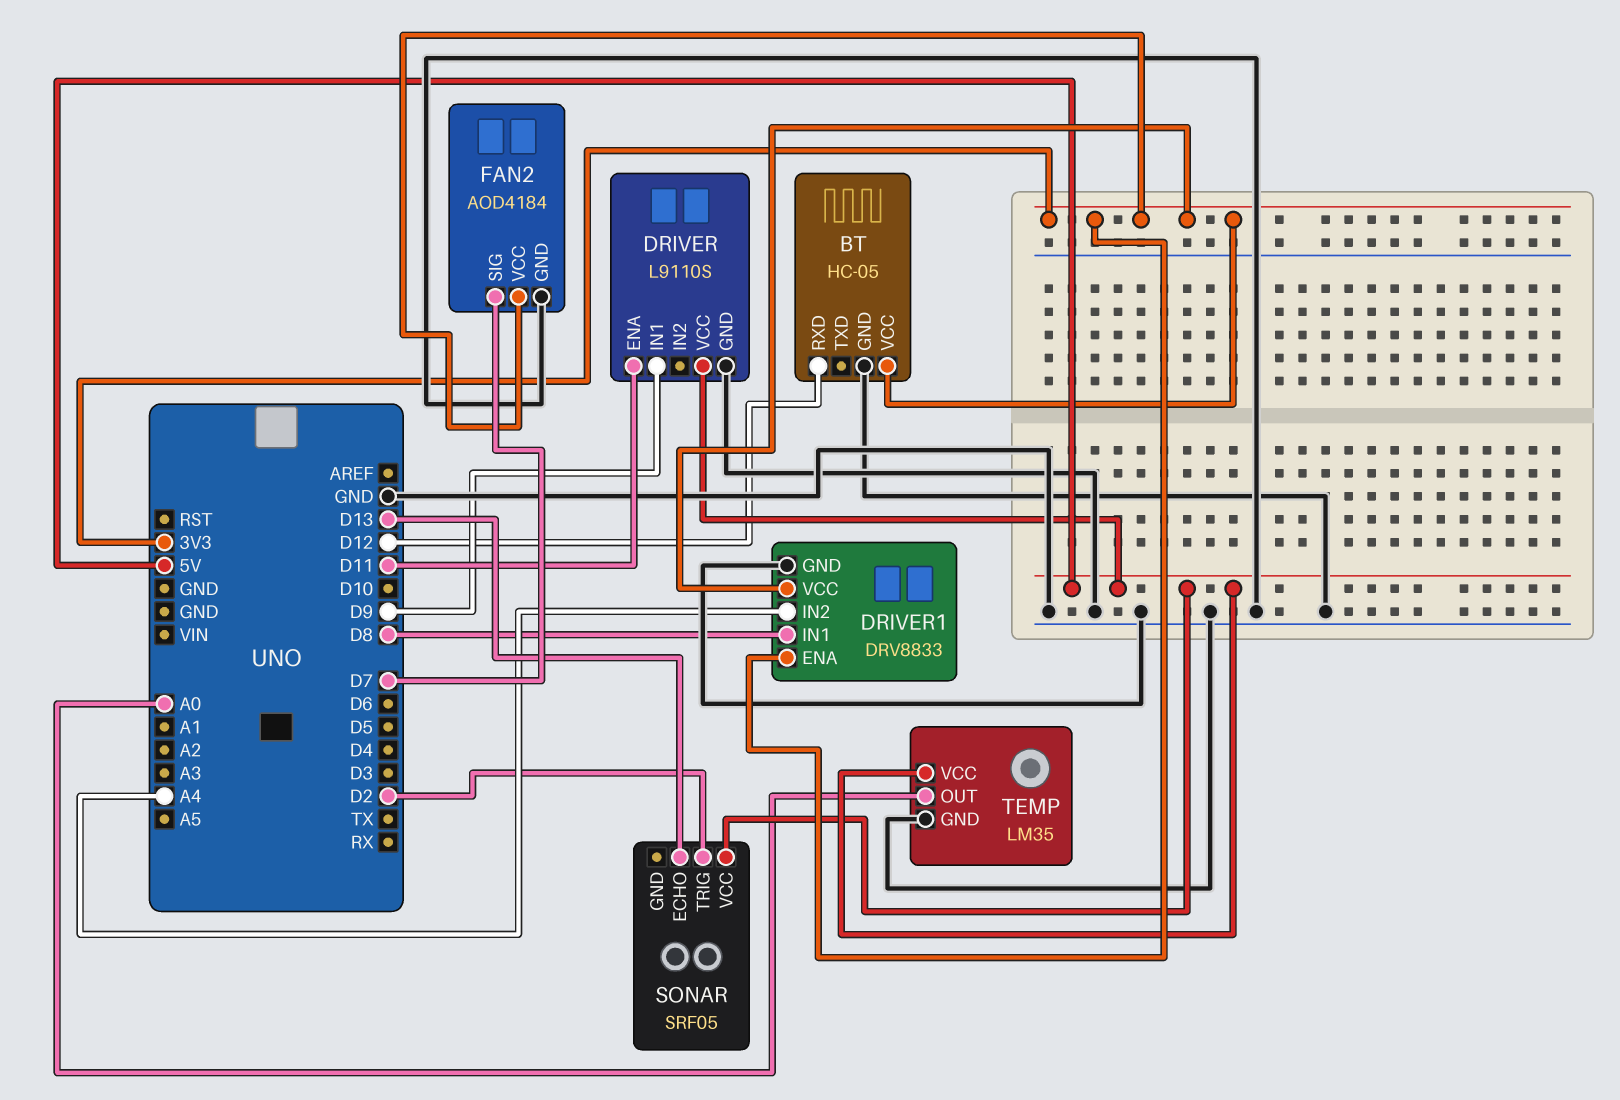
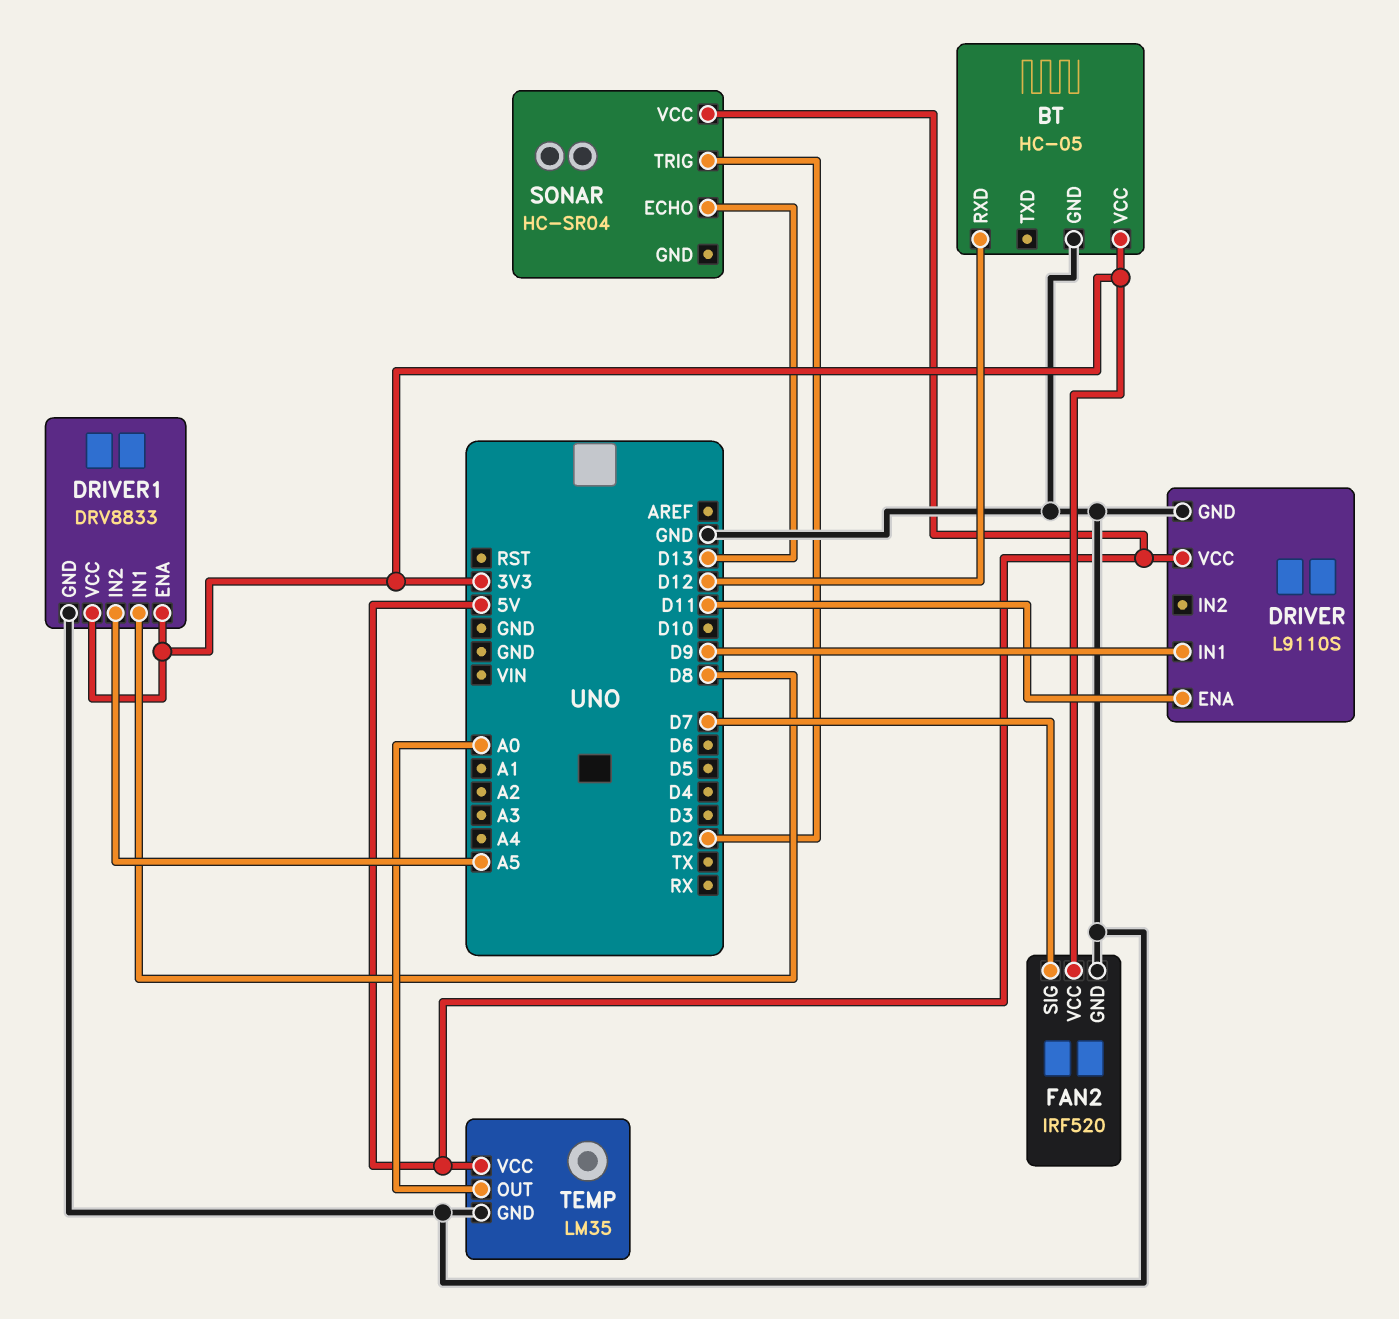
DRIVER1 pin IN2: A4 -> A5
FAN2: AOD4184 -> IRF520
SONAR: SRF05 -> HC-SR04

